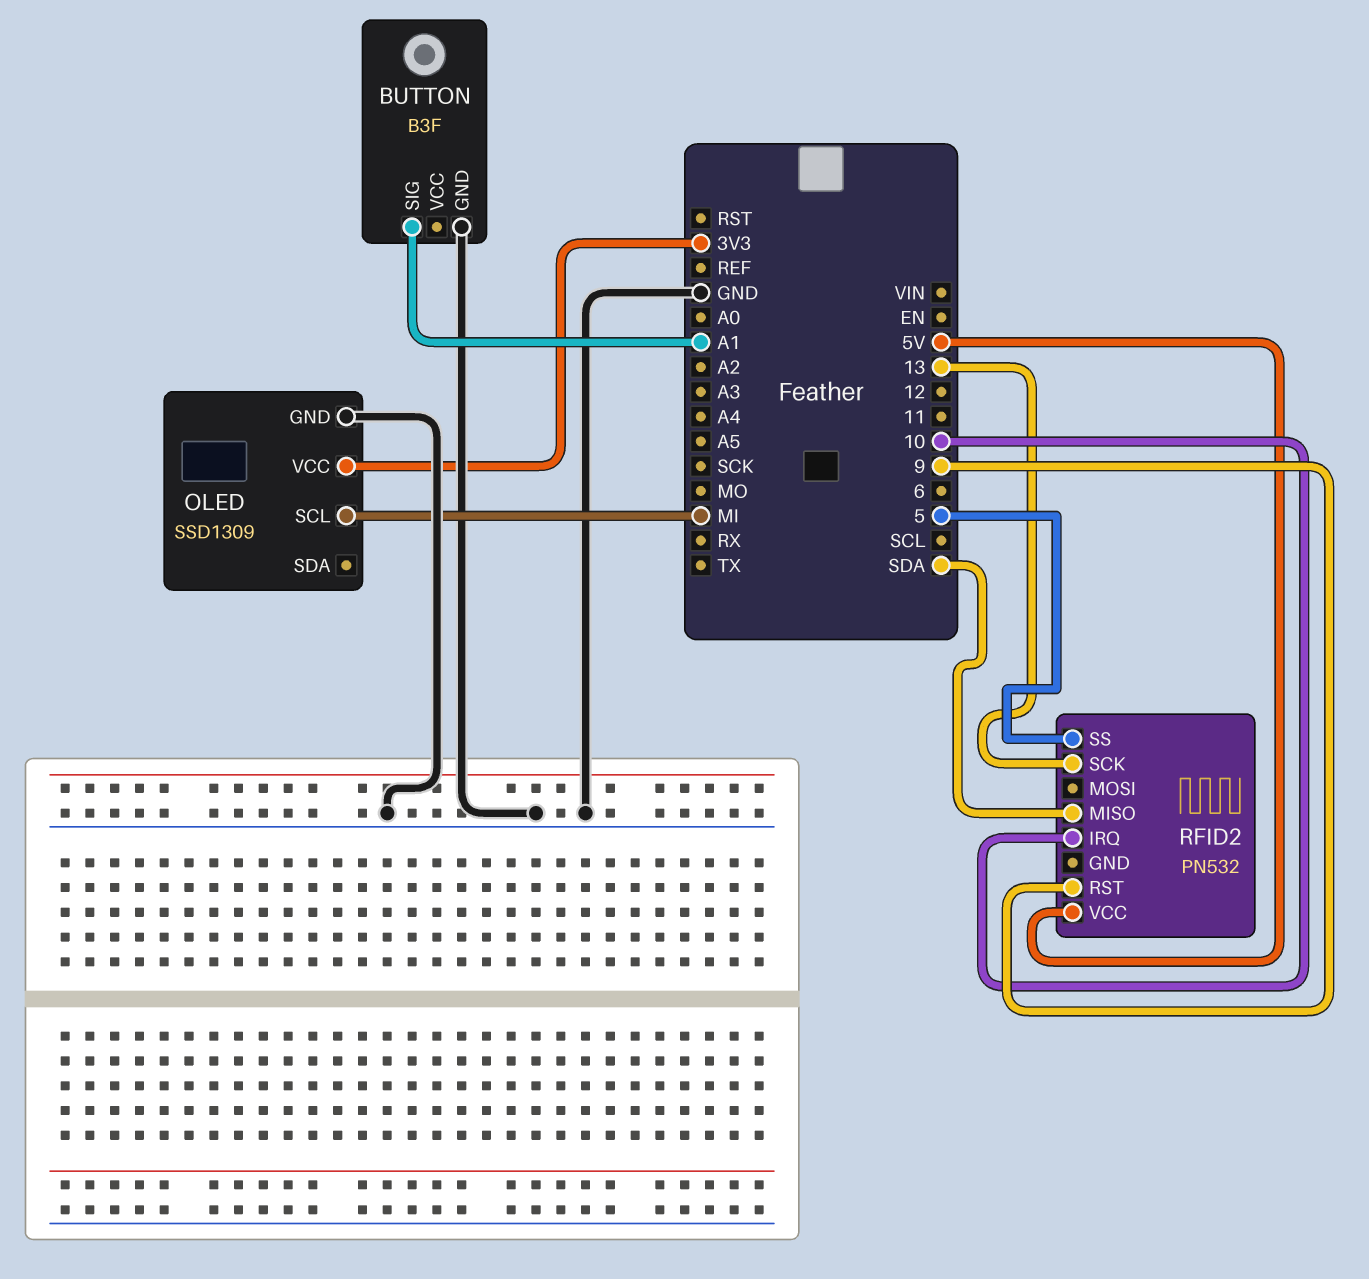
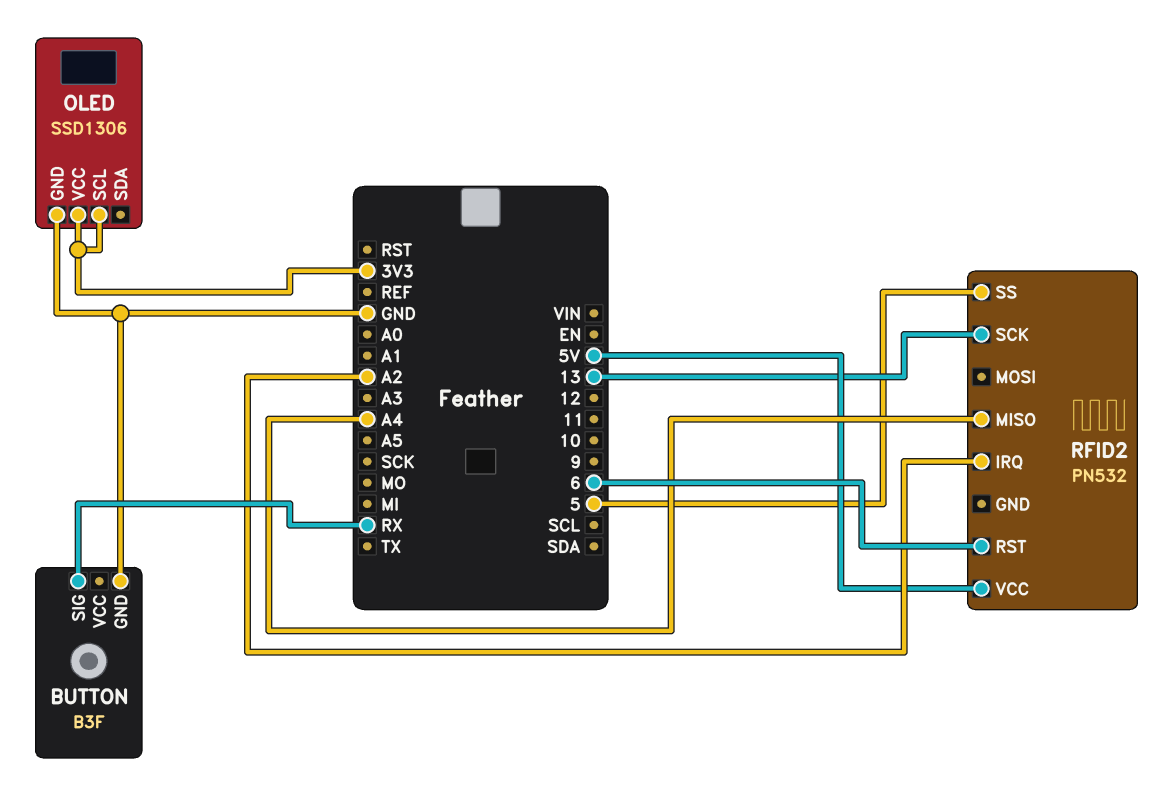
BUTTON pin SIG: A1 -> RX
OLED: SSD1309 -> SSD1306
OLED pin SCL: MI -> 3V3
RFID2 pin IRQ: 10 -> A2
RFID2 pin MISO: SDA -> A4
RFID2 pin RST: 9 -> 6

